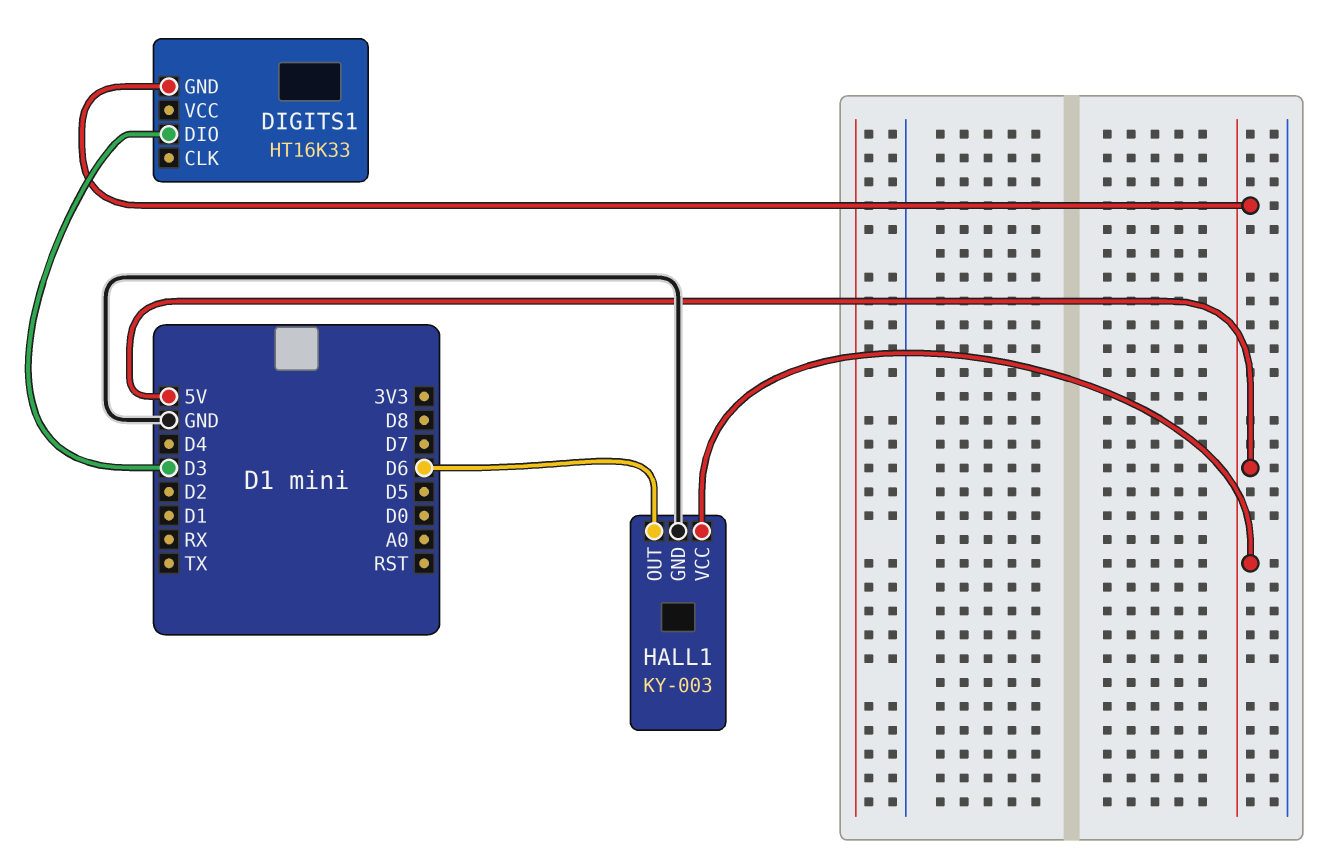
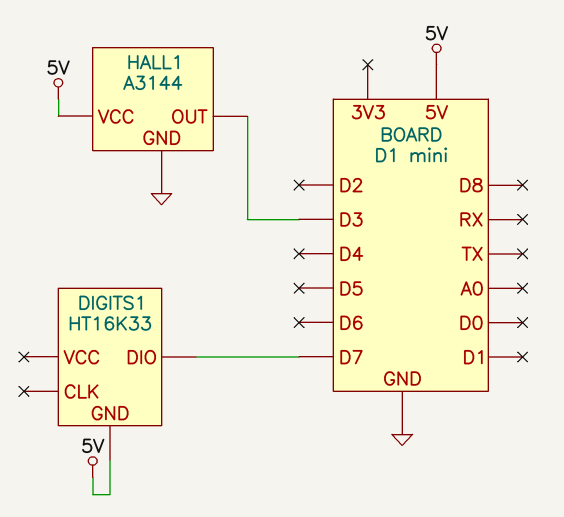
DIGITS1 pin DIO: D3 -> D7
HALL1: KY-003 -> A3144
HALL1 pin OUT: D6 -> D3

